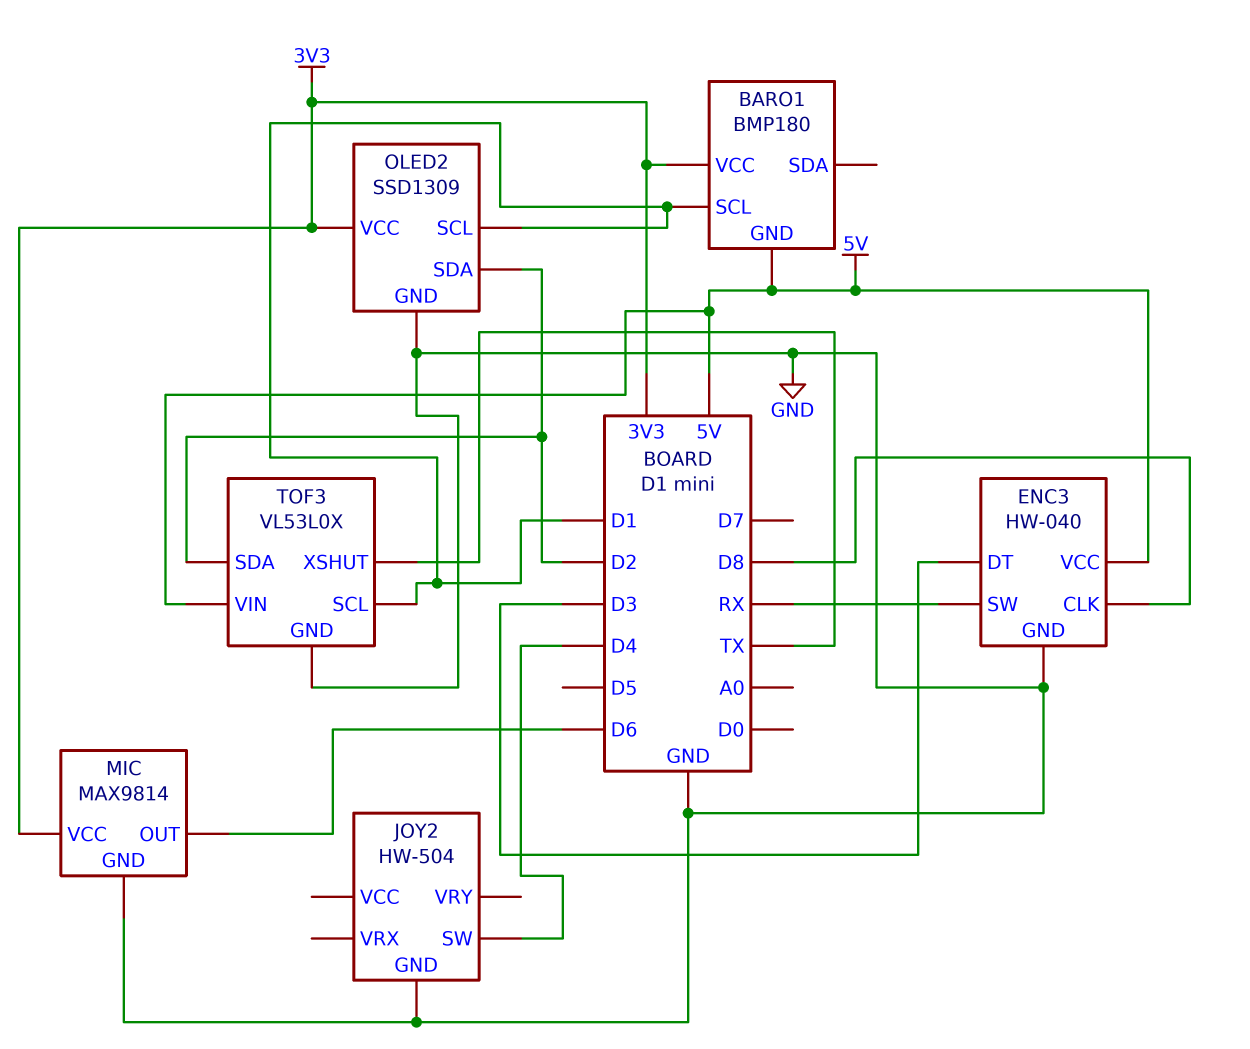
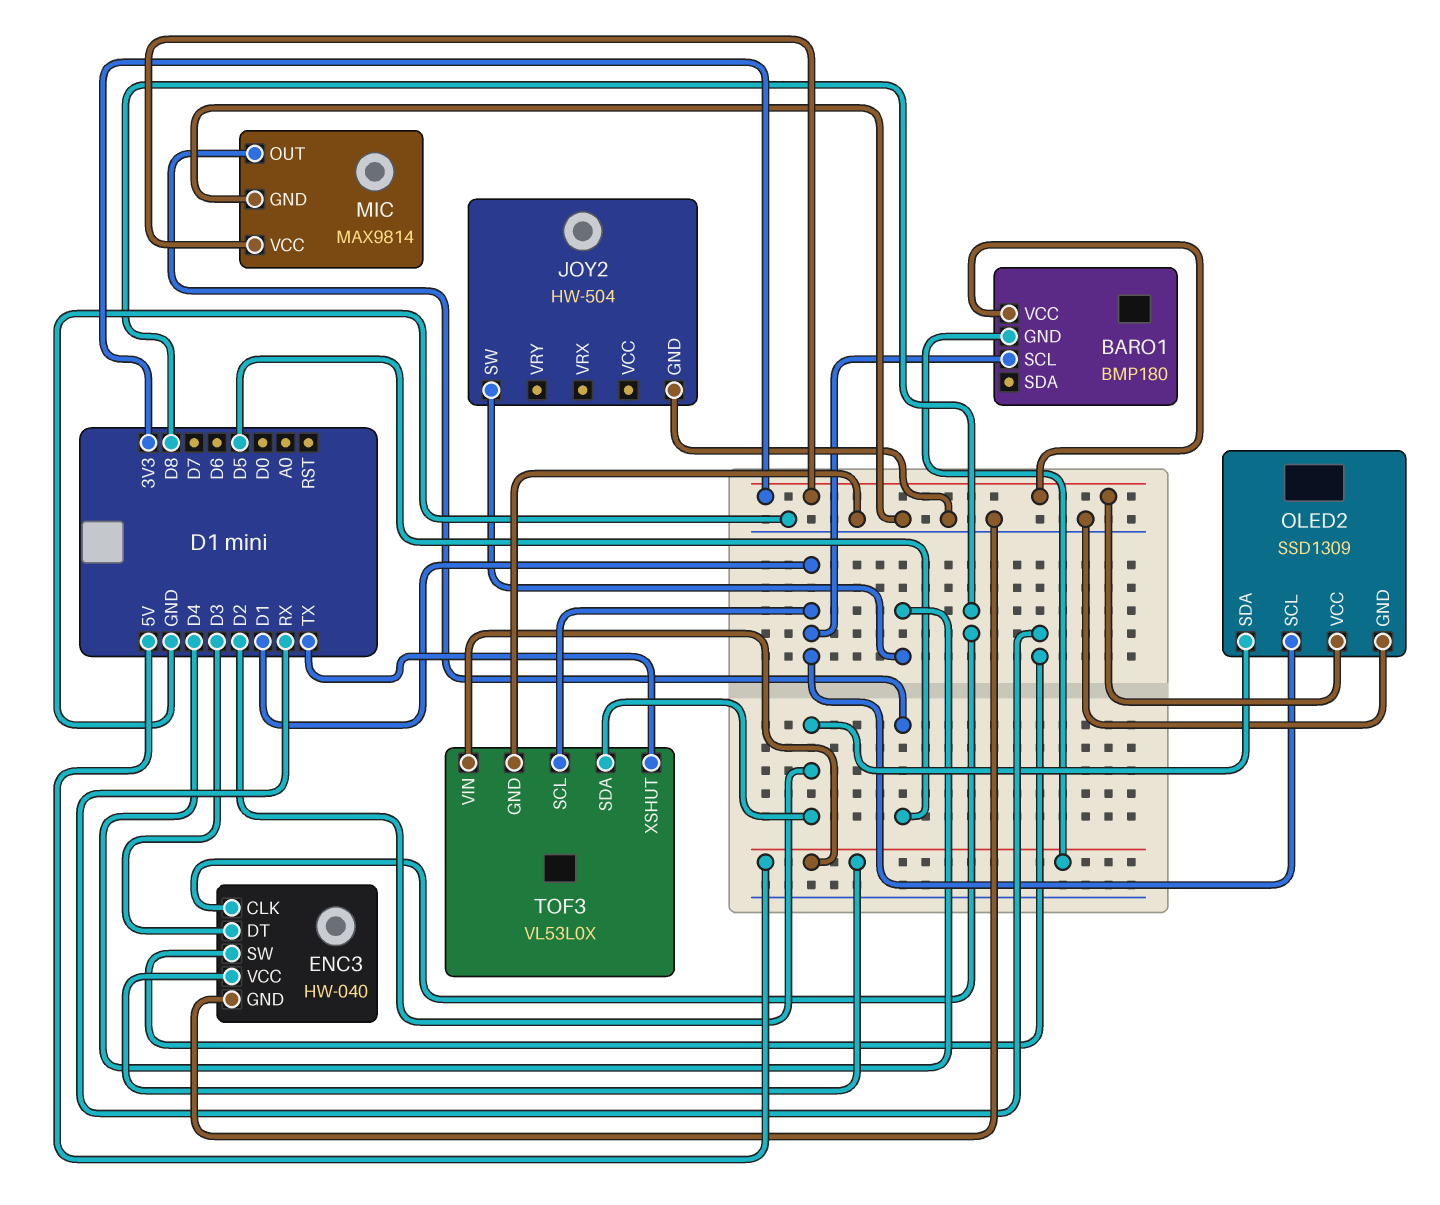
MIC pin OUT: D6 -> D5

